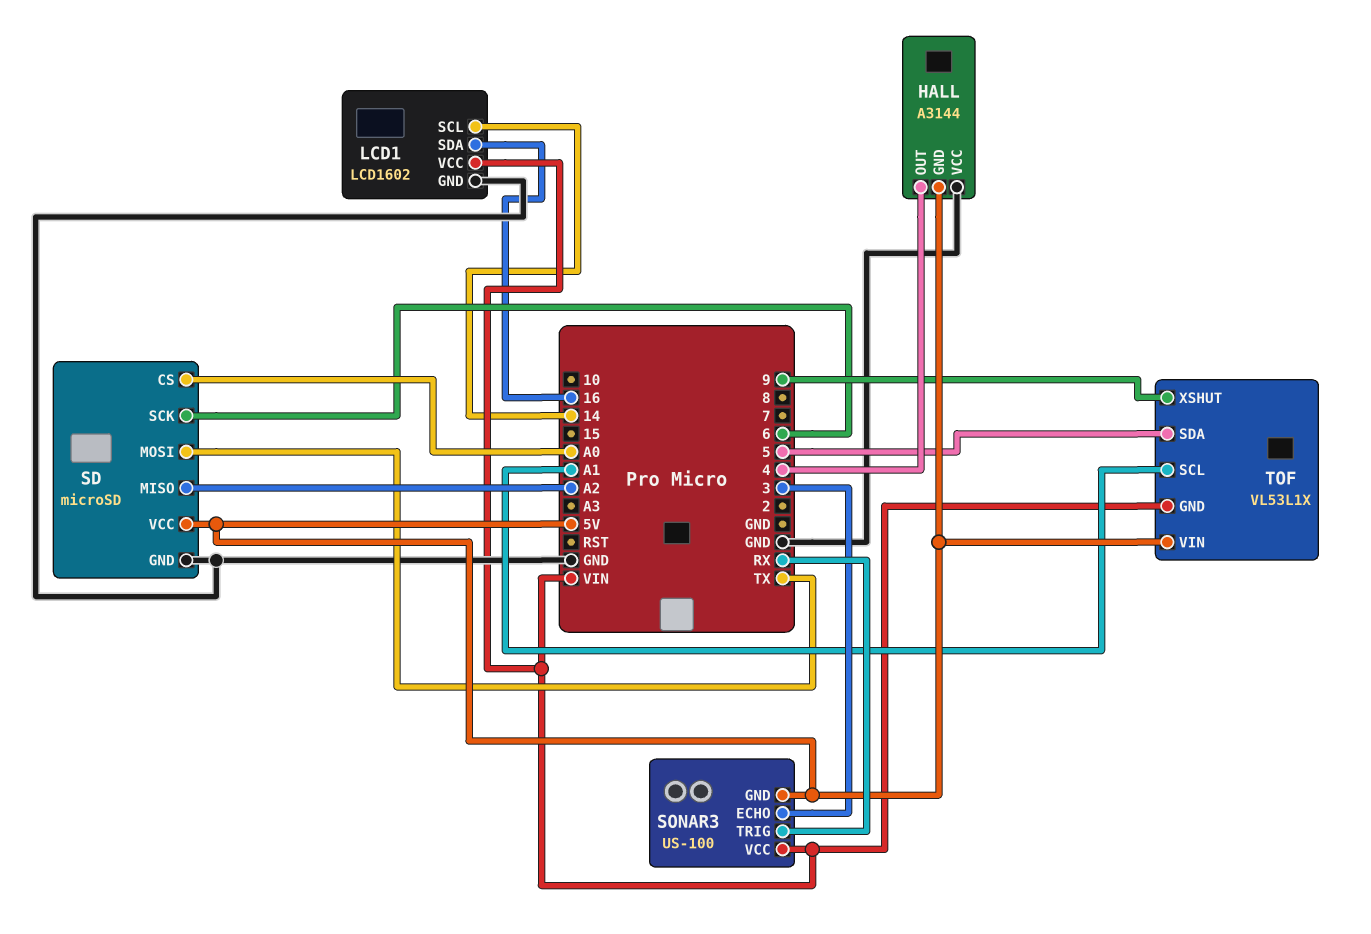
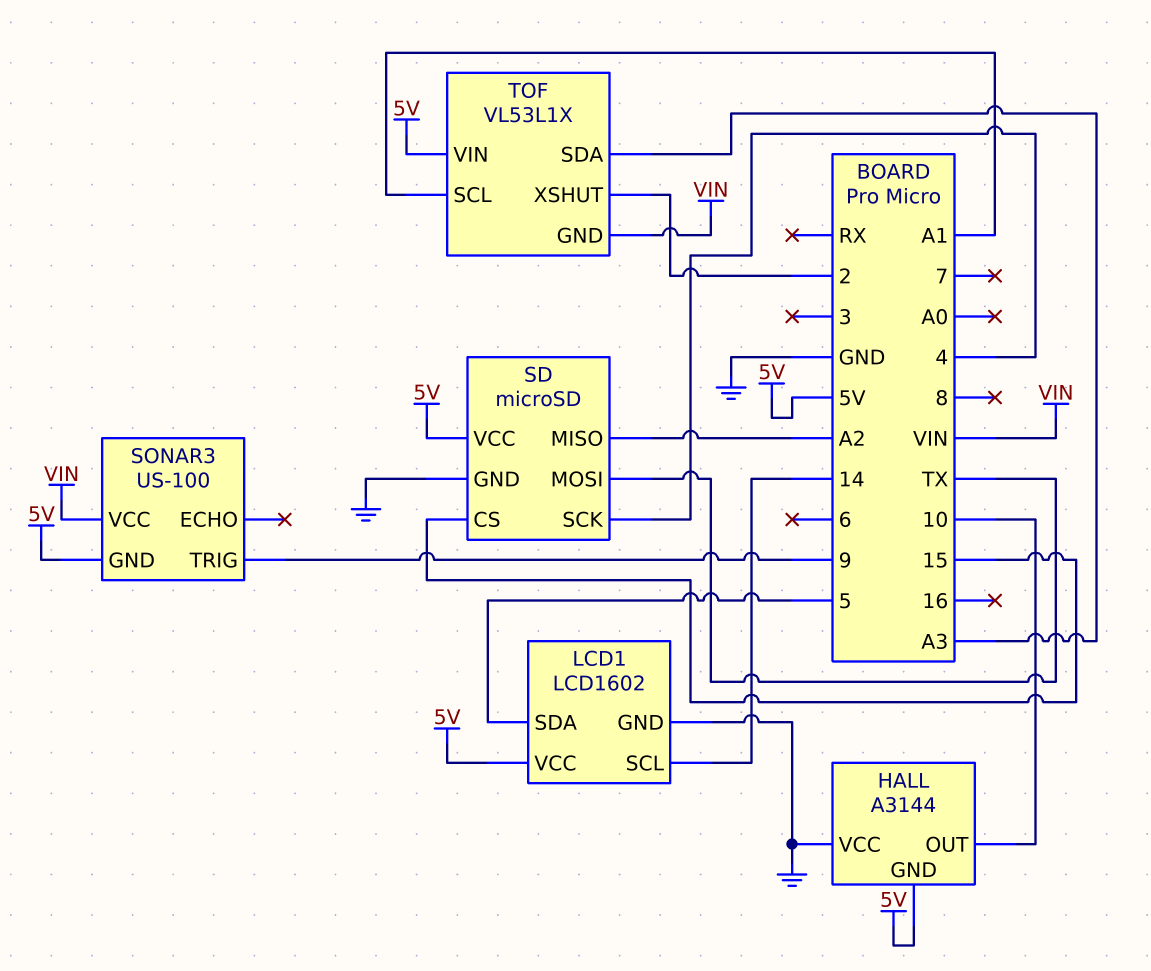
HALL pin OUT: 4 -> 10
LCD1 pin SDA: 16 -> 5
LCD1 pin VCC: VIN -> 5V
SD pin CS: A0 -> 15
SD pin SCK: 6 -> 4
SONAR3 pin ECHO: 3 -> none
SONAR3 pin TRIG: RX -> 9
TOF pin SDA: 5 -> A3
TOF pin XSHUT: 9 -> 2

